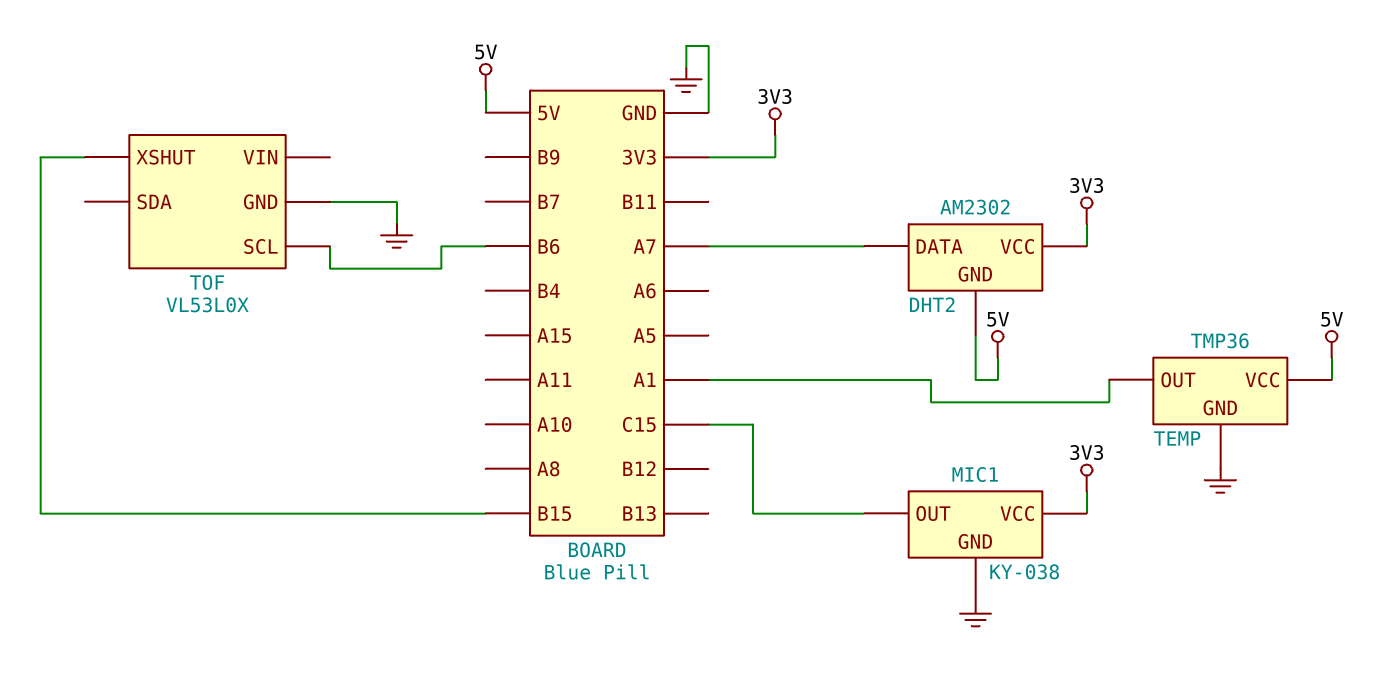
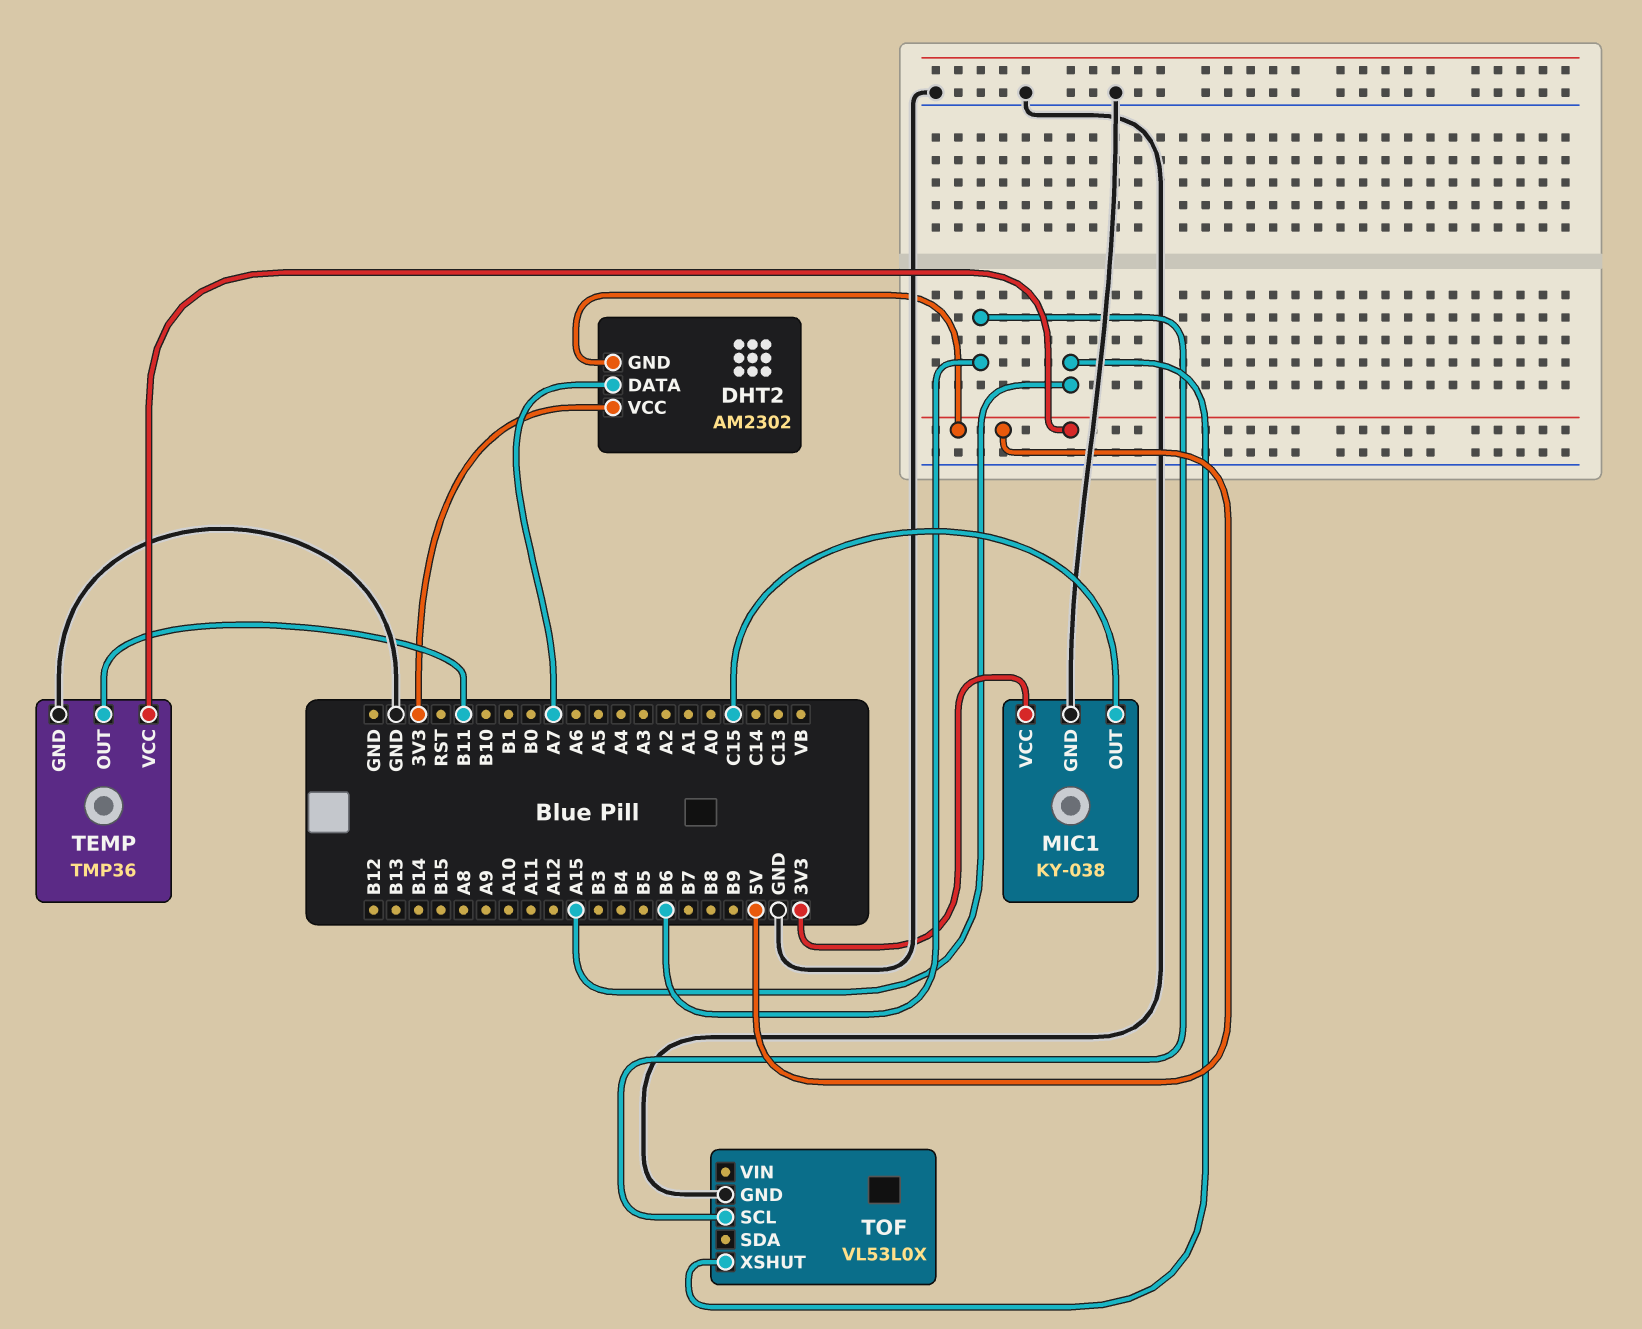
TEMP pin OUT: A1 -> B11
TOF pin XSHUT: B15 -> A15

